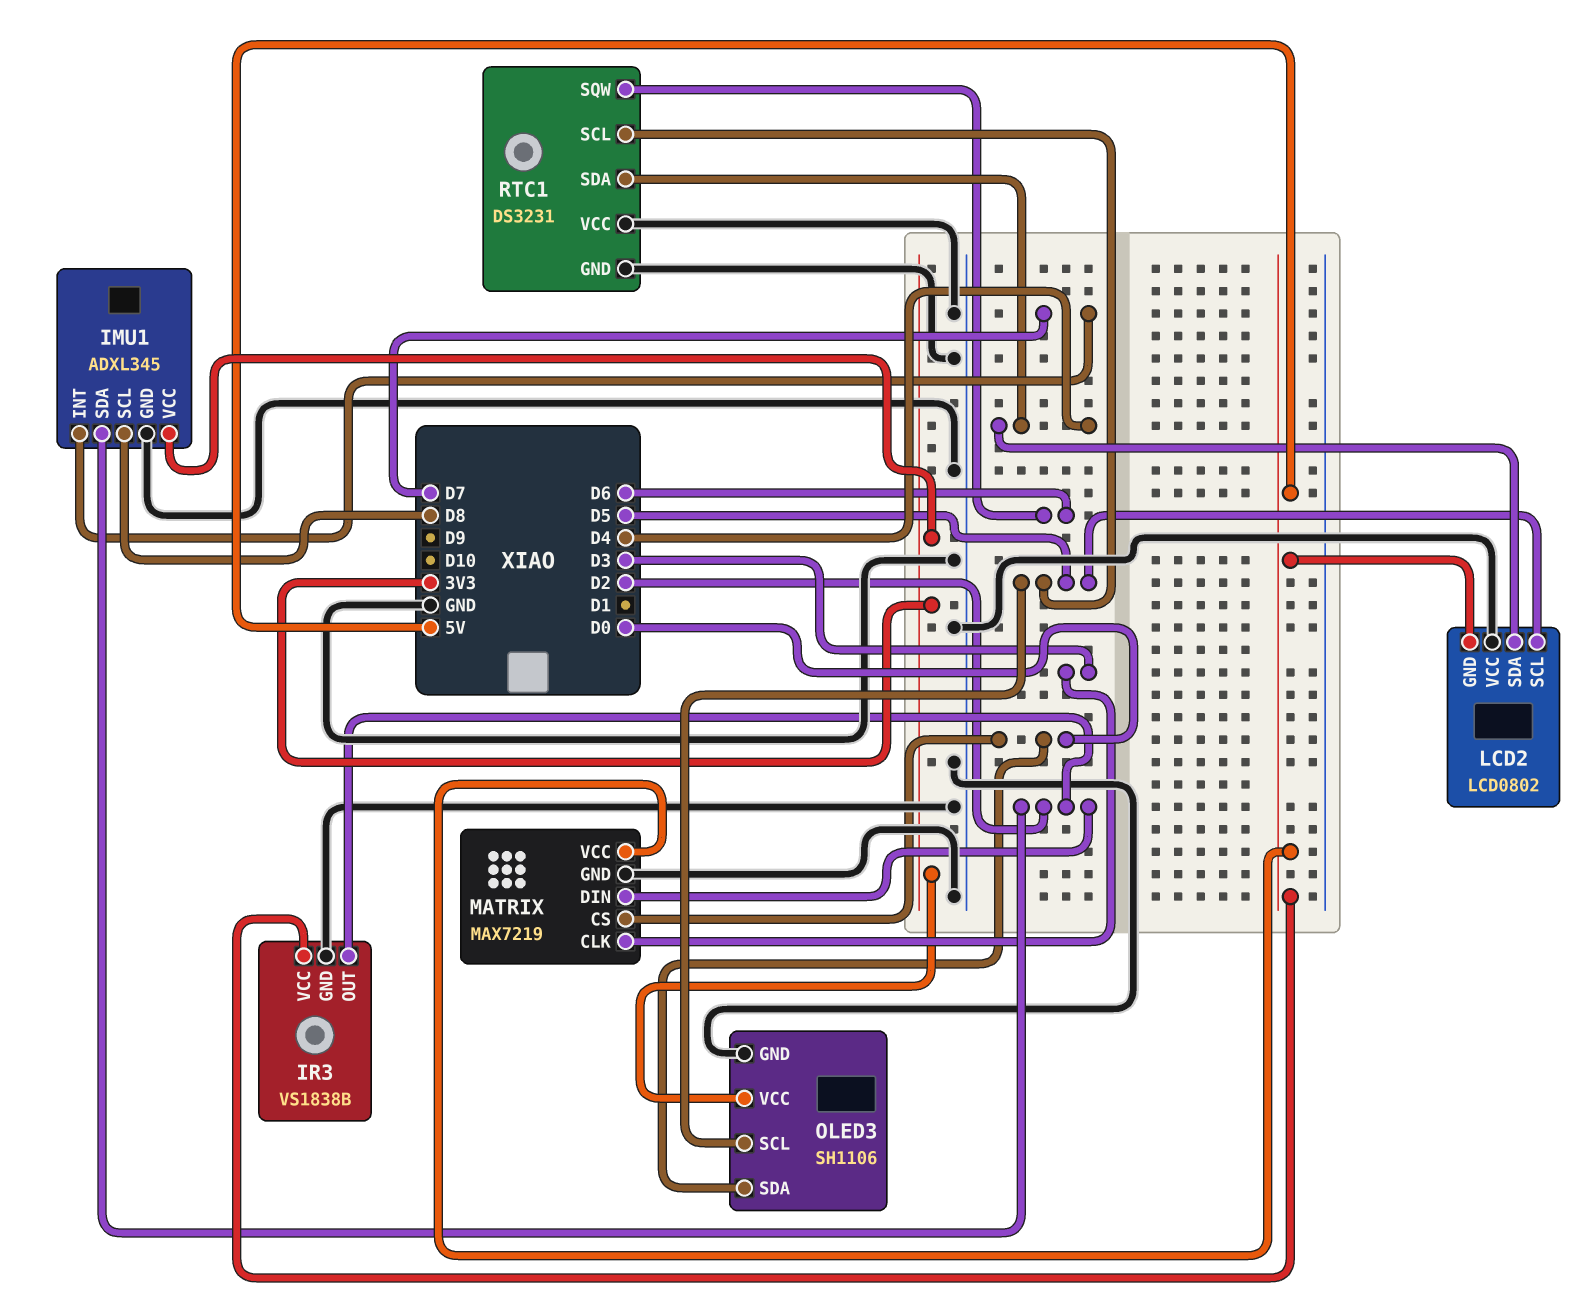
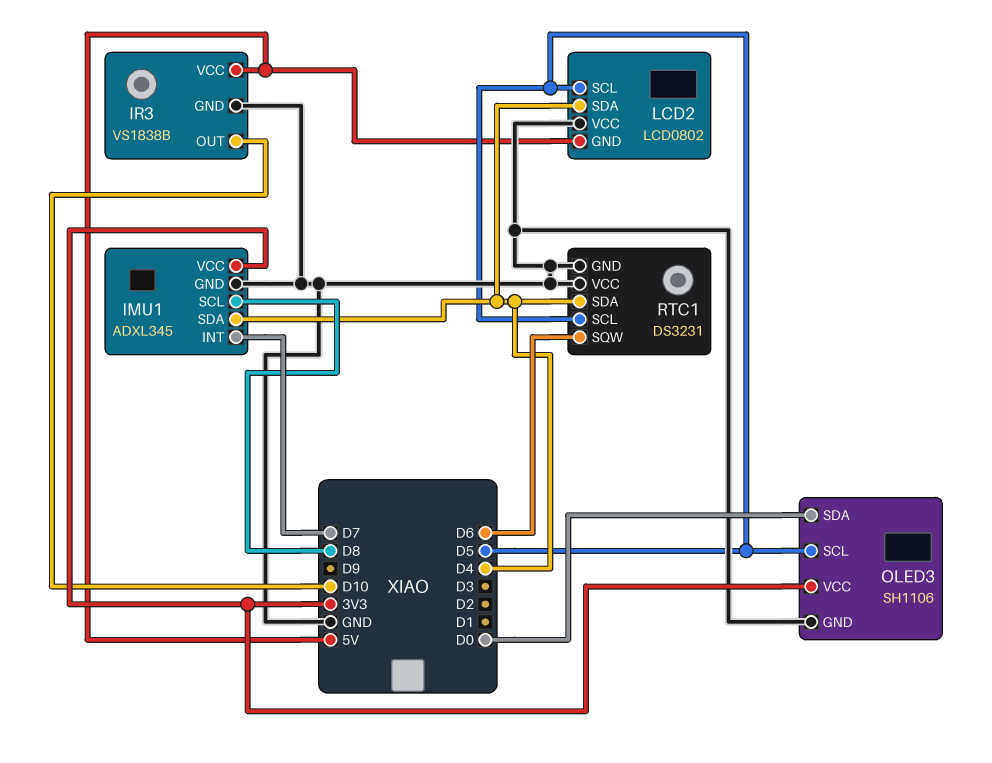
IMU1 pin SDA: D2 -> D4
IR3 pin OUT: D2 -> D10
MATRIX: MAX7219 -> none
MATRIX pin CLK: D3 -> none
MATRIX pin CS: D0 -> none
MATRIX pin DIN: D2 -> none
MATRIX pin GND: GND -> none
MATRIX pin VCC: 5V -> none

